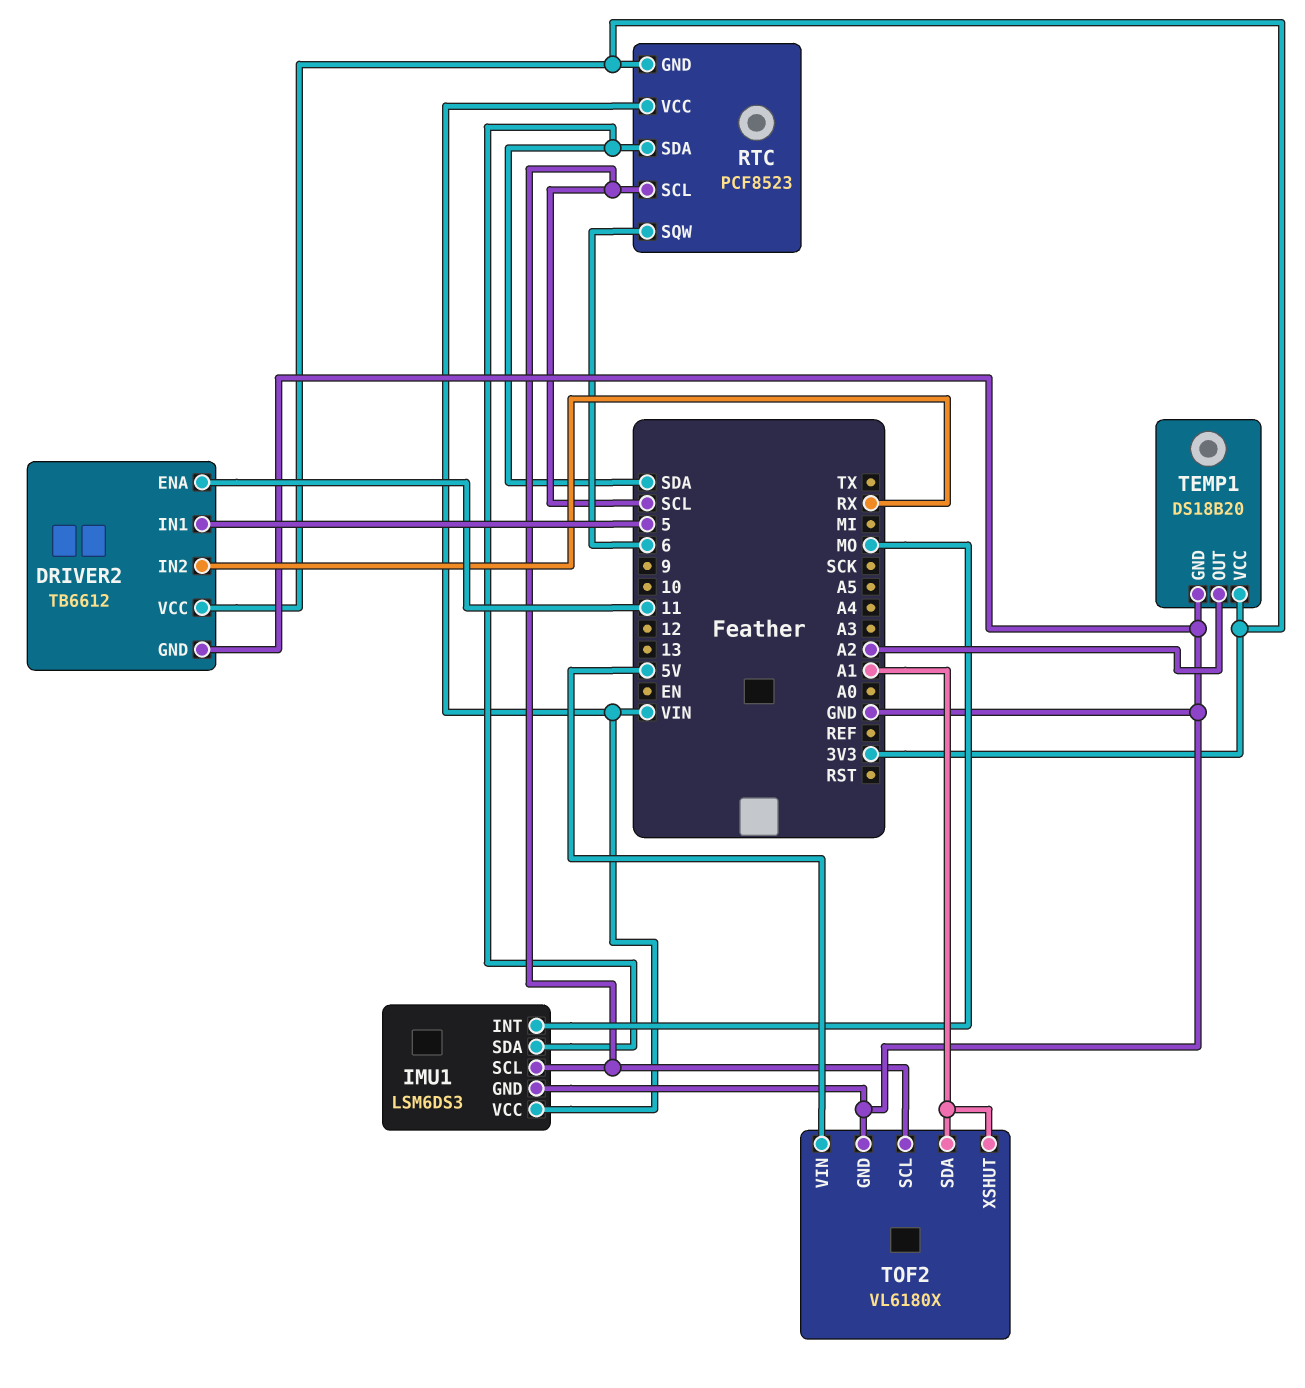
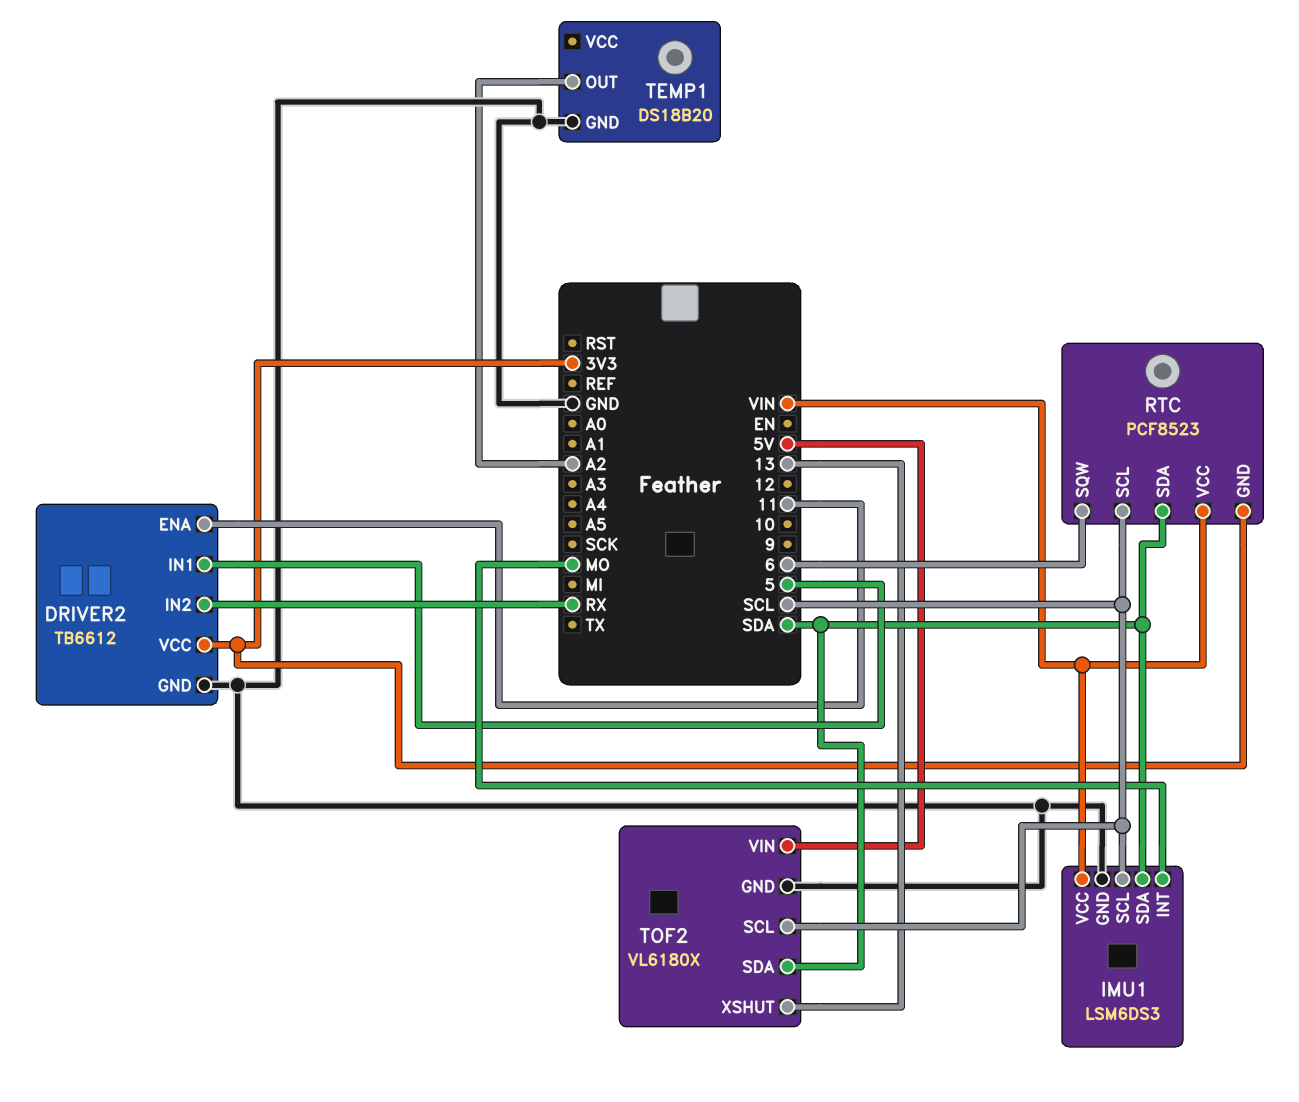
TEMP1 pin VCC: 3V3 -> none
TOF2 pin SDA: A1 -> SDA
TOF2 pin XSHUT: A1 -> 13

